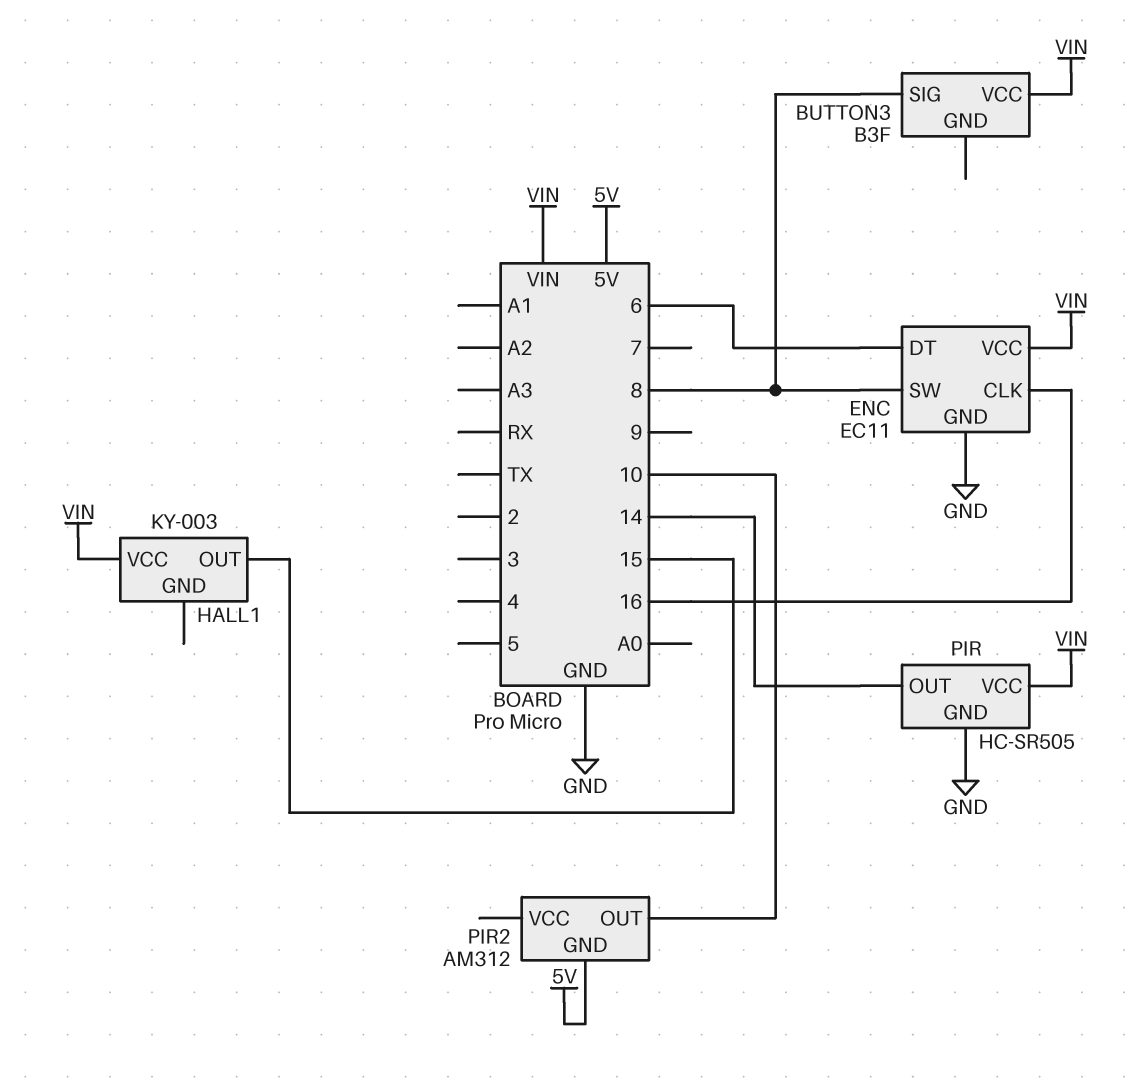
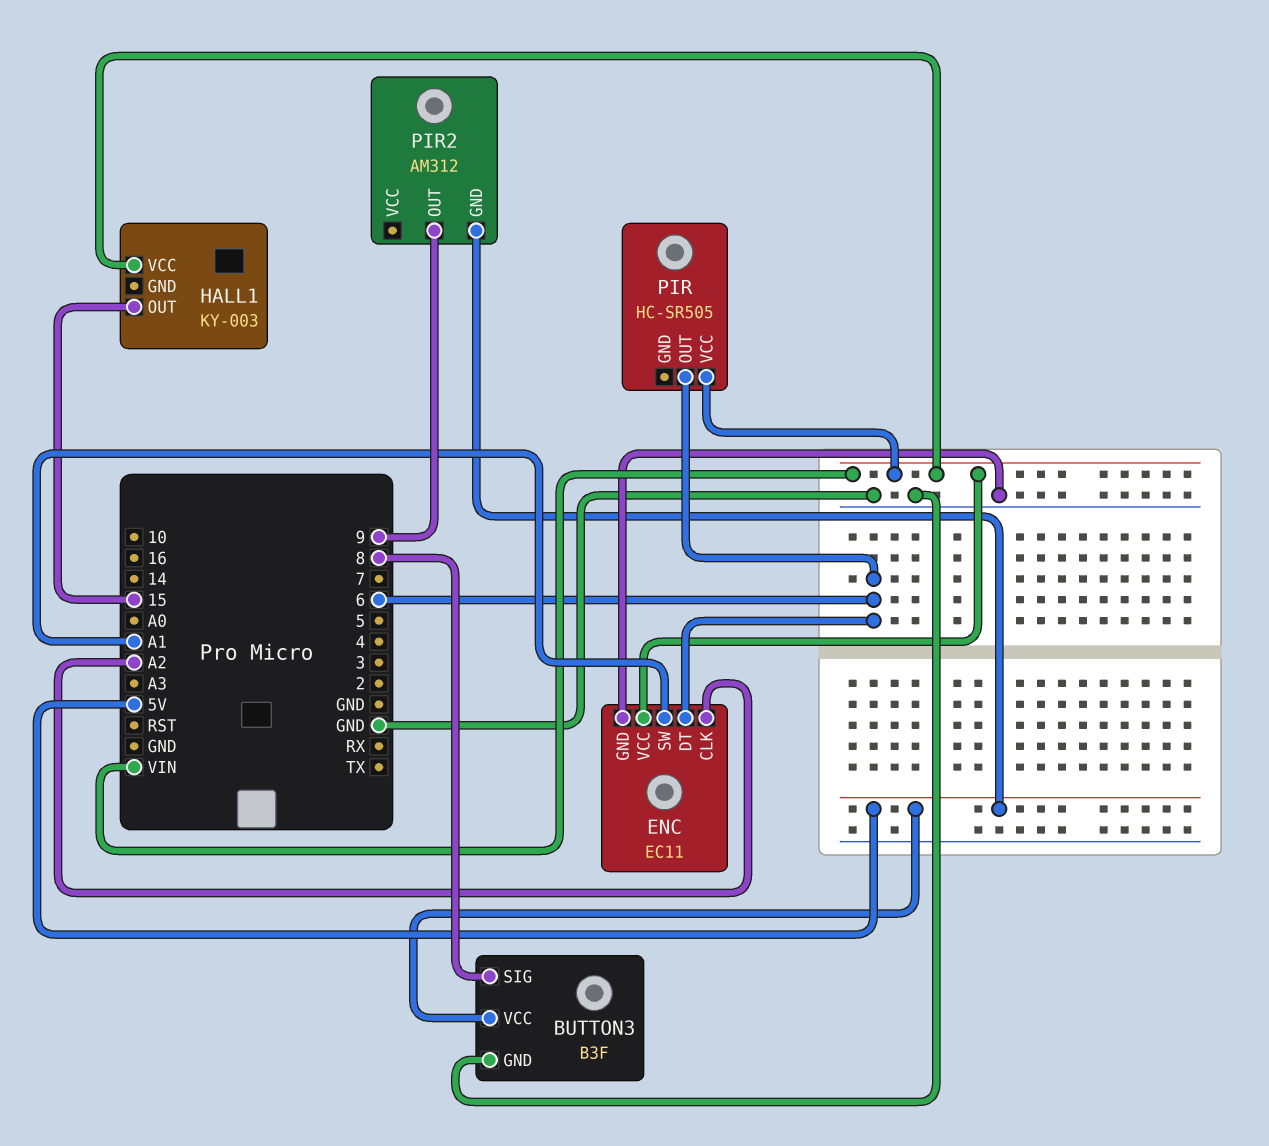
BUTTON3 pin GND: none -> GND
BUTTON3 pin VCC: VIN -> 5V
ENC pin CLK: 16 -> A2
ENC pin SW: 8 -> A1
PIR pin GND: GND -> none
PIR pin OUT: 14 -> 6
PIR2 pin OUT: 10 -> 9

